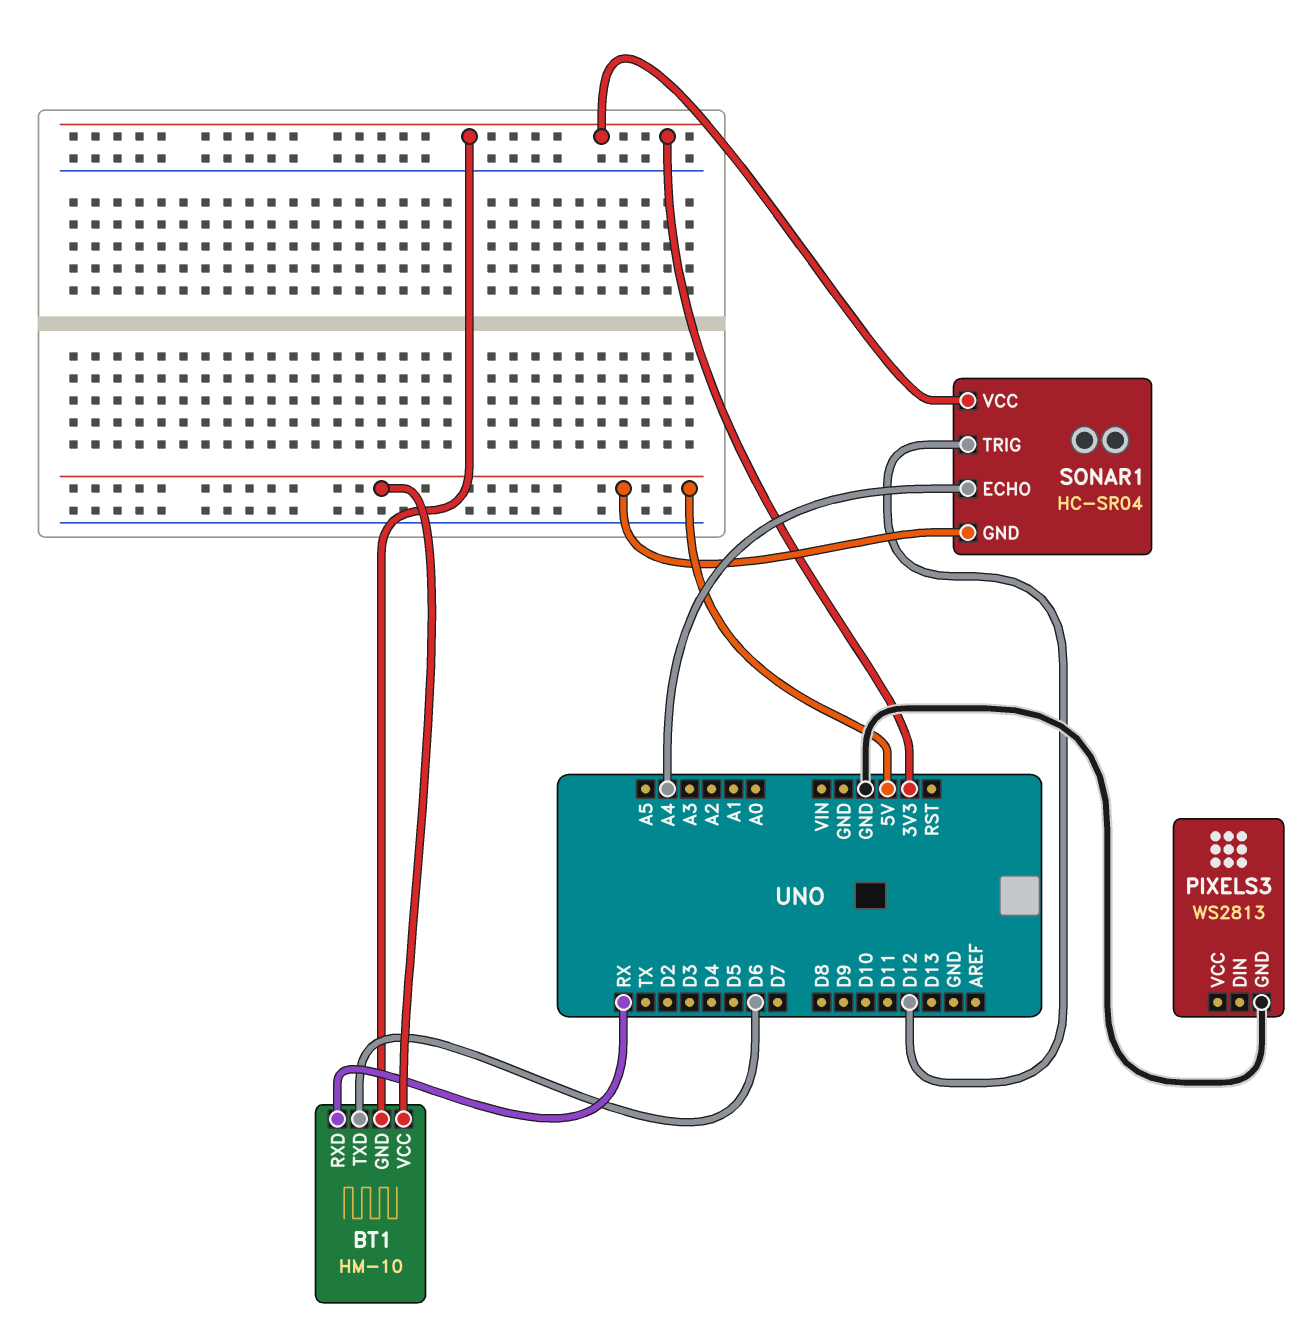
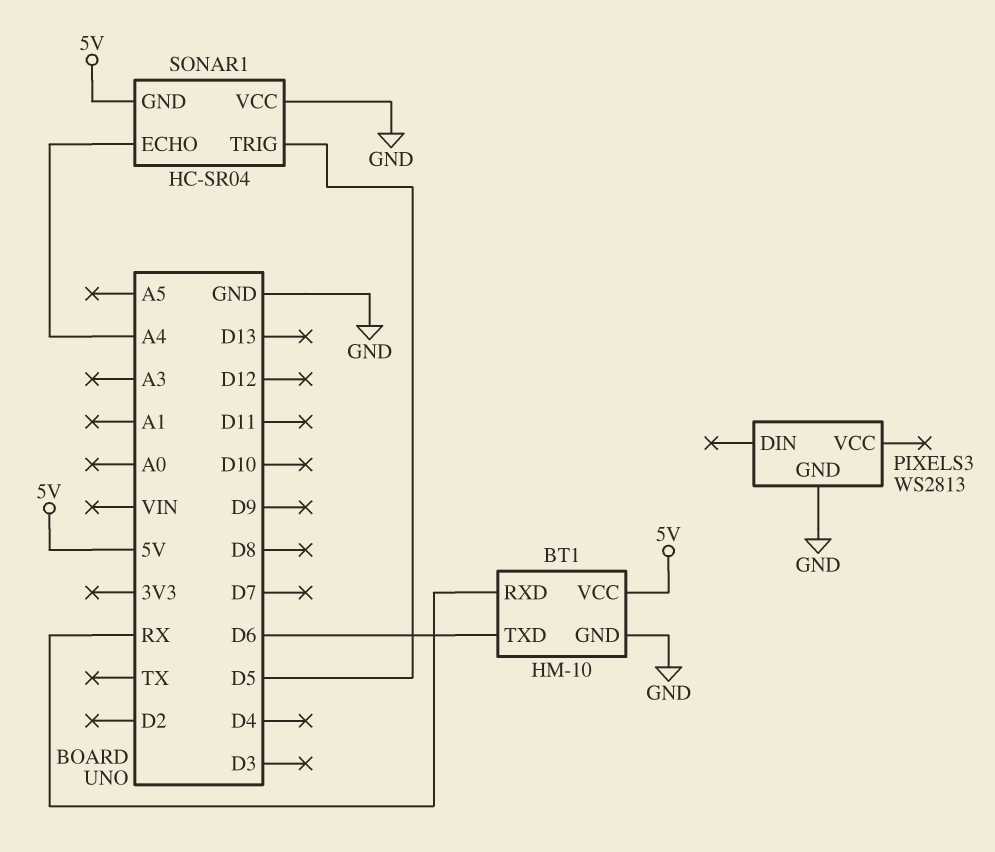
BT1 pin GND: 3V3 -> GND
SONAR1 pin TRIG: D12 -> D5
SONAR1 pin VCC: 3V3 -> GND

